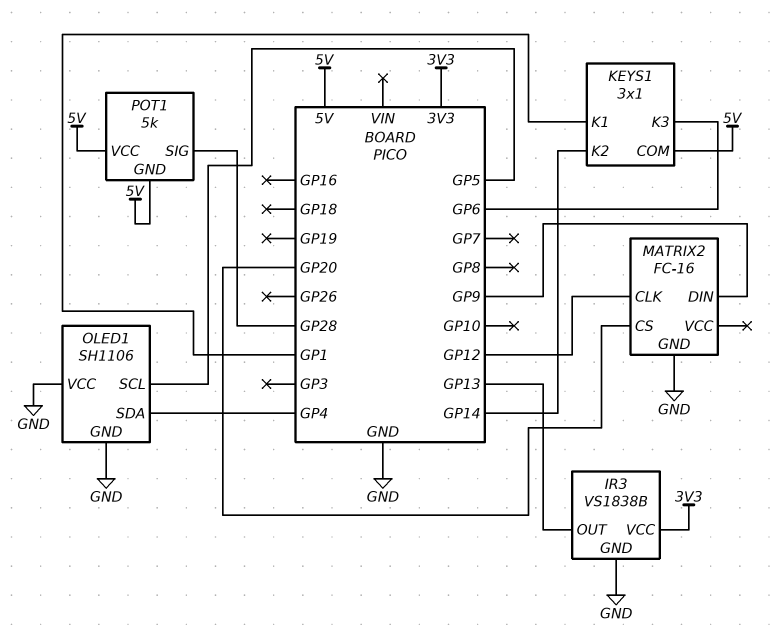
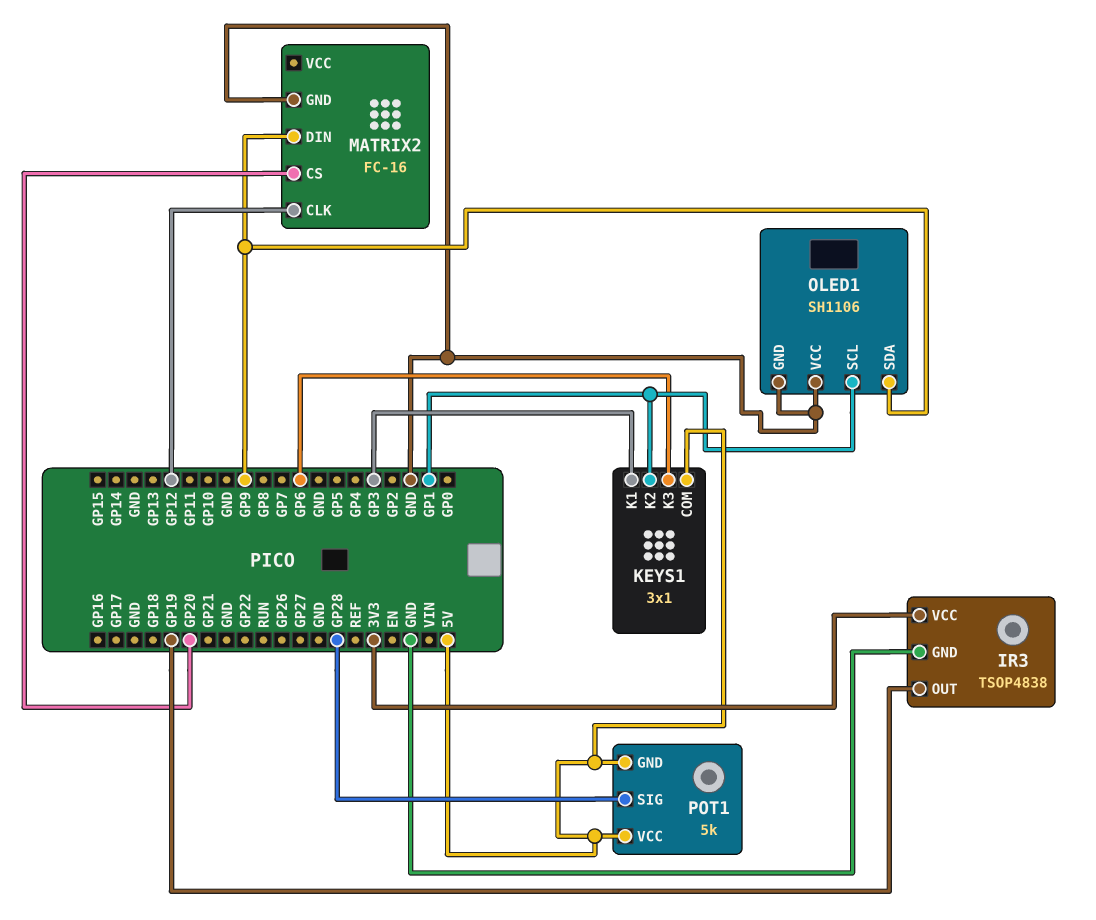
IR3: VS1838B -> TSOP4838
IR3 pin OUT: GP13 -> GP19
KEYS1 pin K1: GP1 -> GP3
KEYS1 pin K2: GP14 -> GP1
OLED1 pin SCL: GP5 -> GP1
OLED1 pin SDA: GP4 -> GP9

